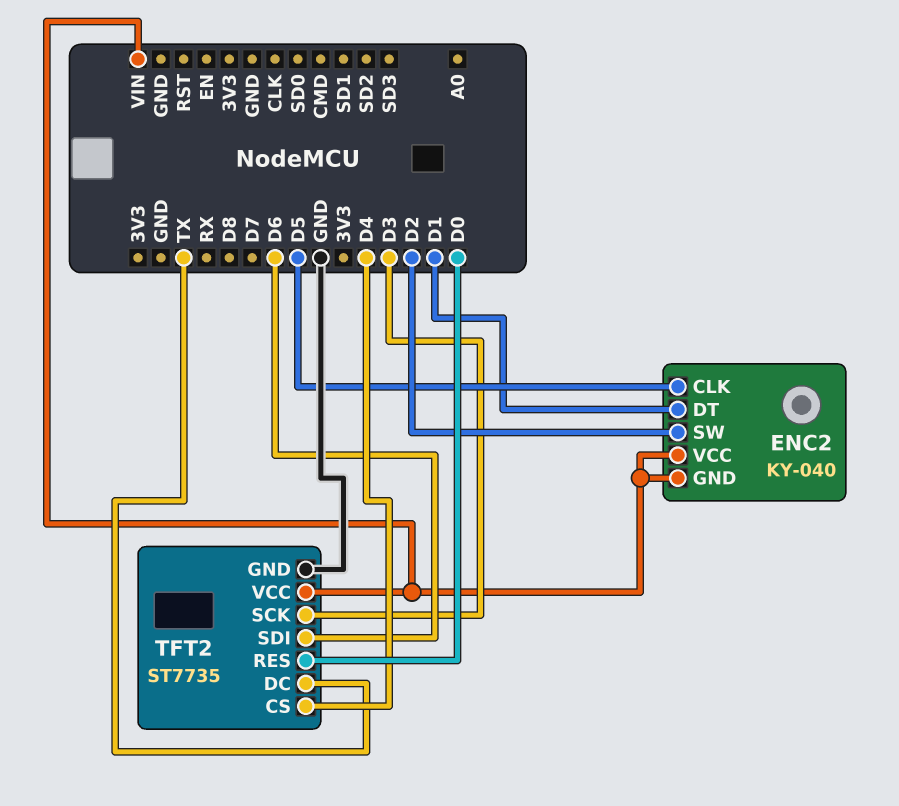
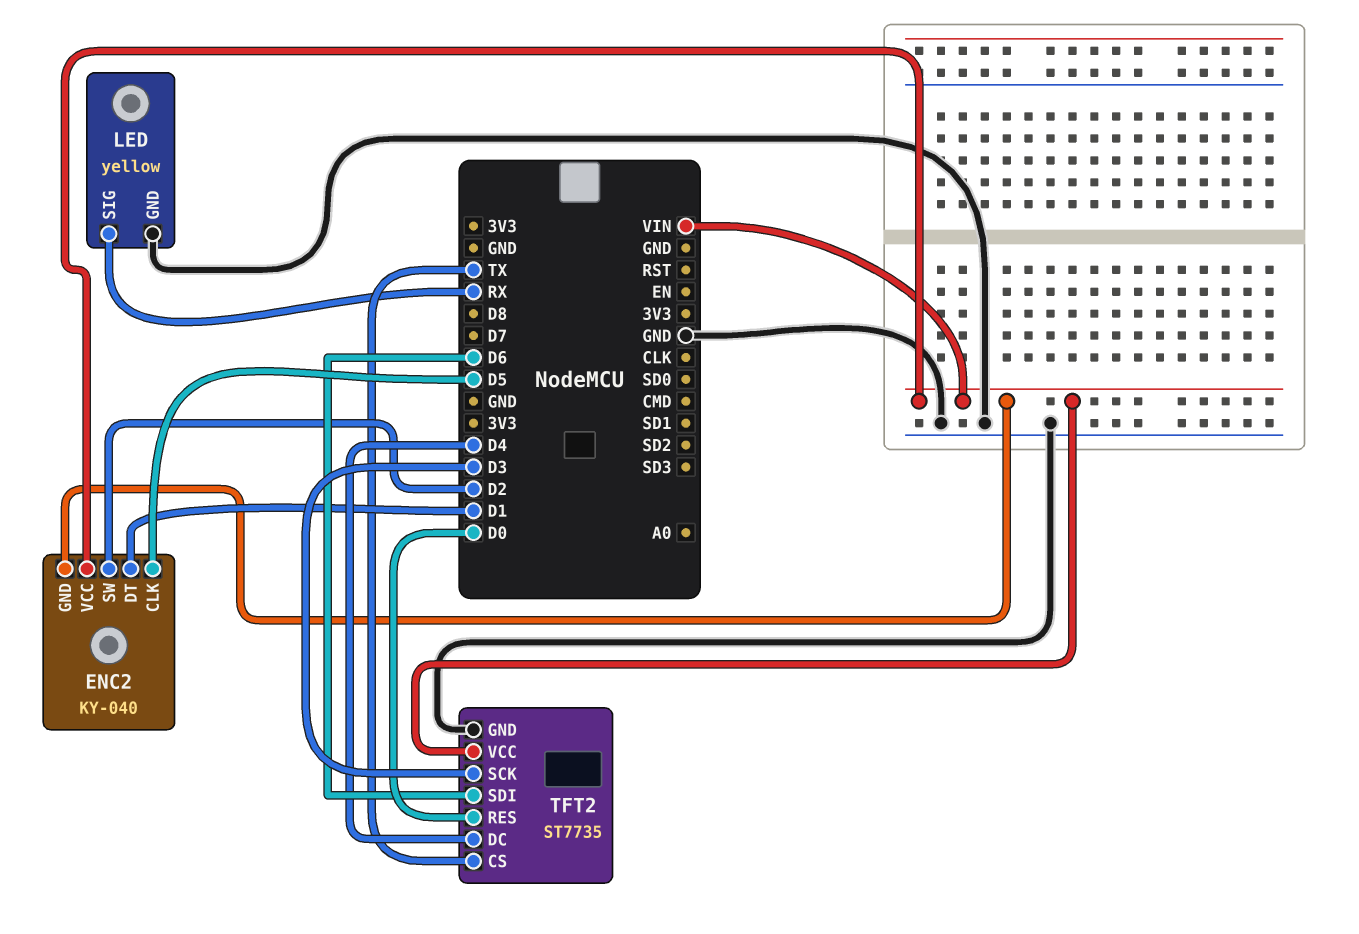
LED: none -> yellow
LED pin GND: none -> GND
LED pin SIG: none -> RX
TFT2 pin CS: D4 -> TX
TFT2 pin DC: TX -> D4

